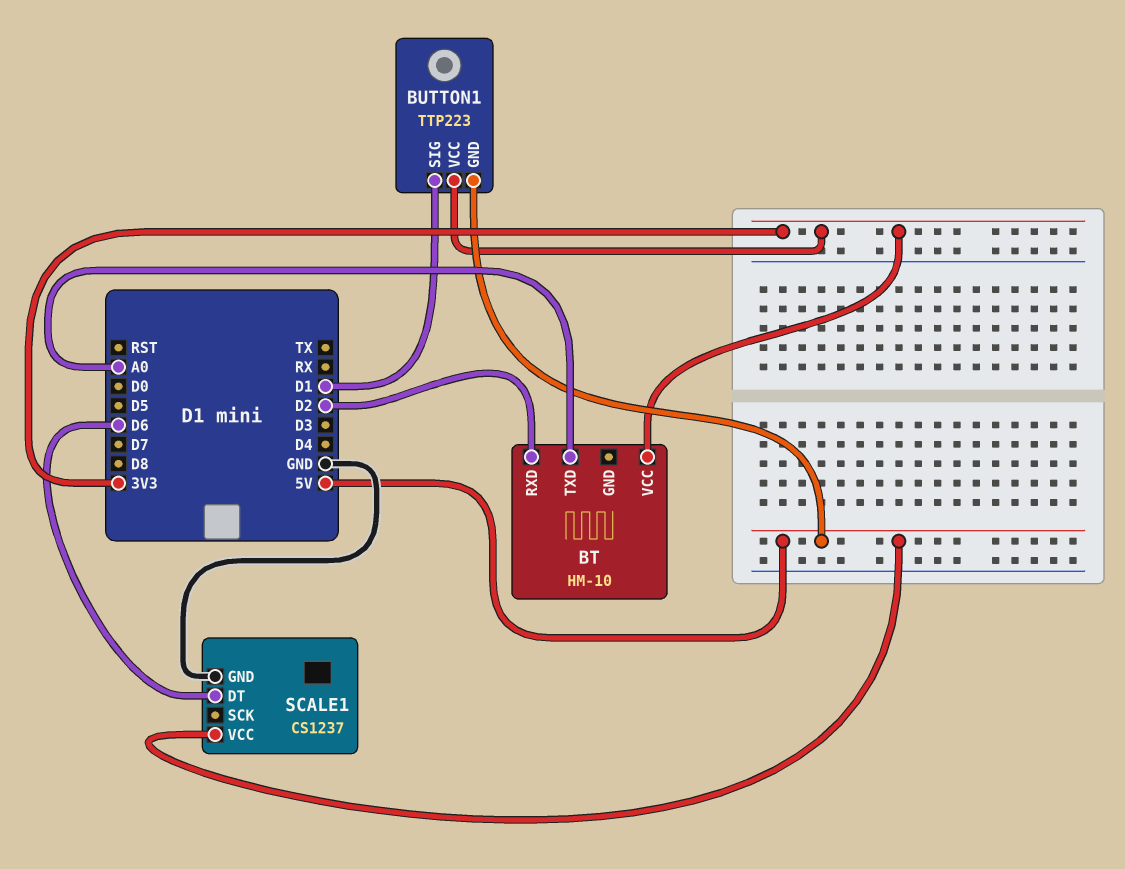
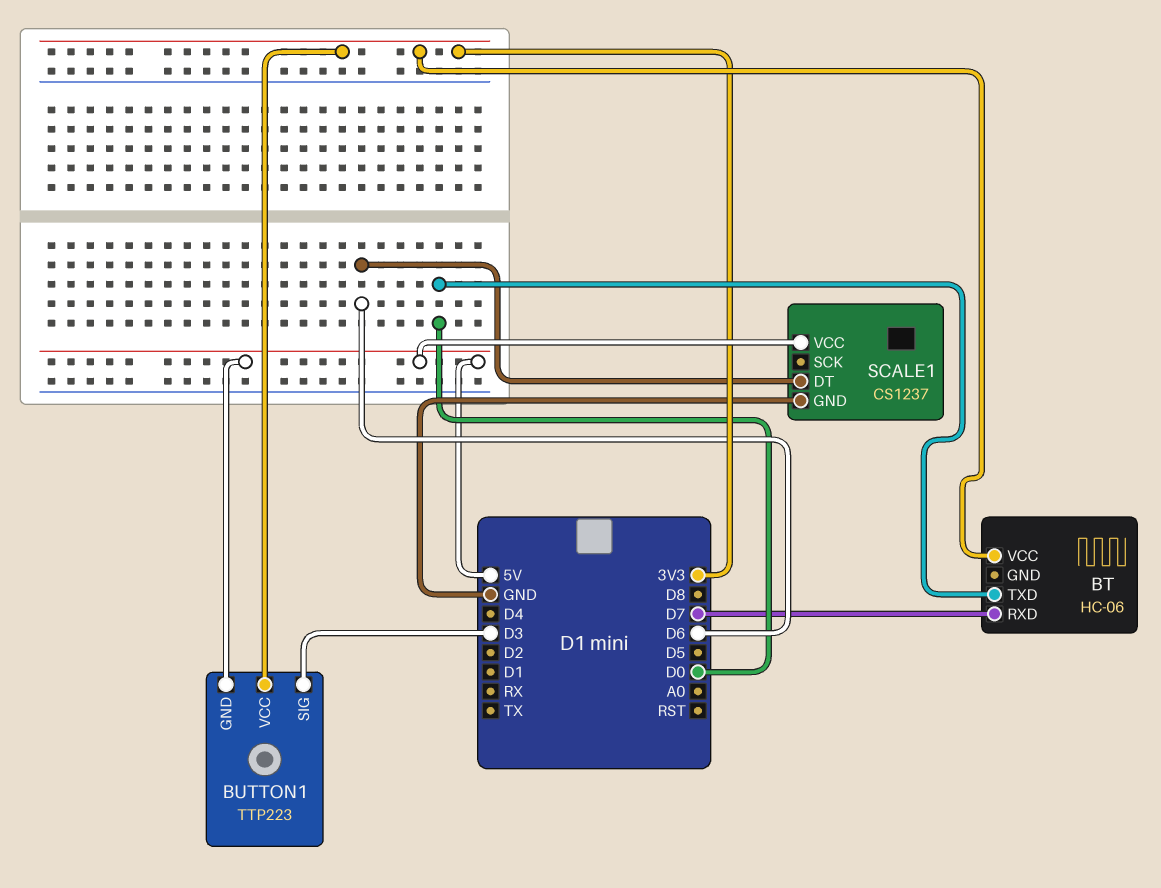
BT: HM-10 -> HC-06
BT pin RXD: D2 -> D7
BT pin TXD: A0 -> D0
BUTTON1 pin SIG: D1 -> D3

